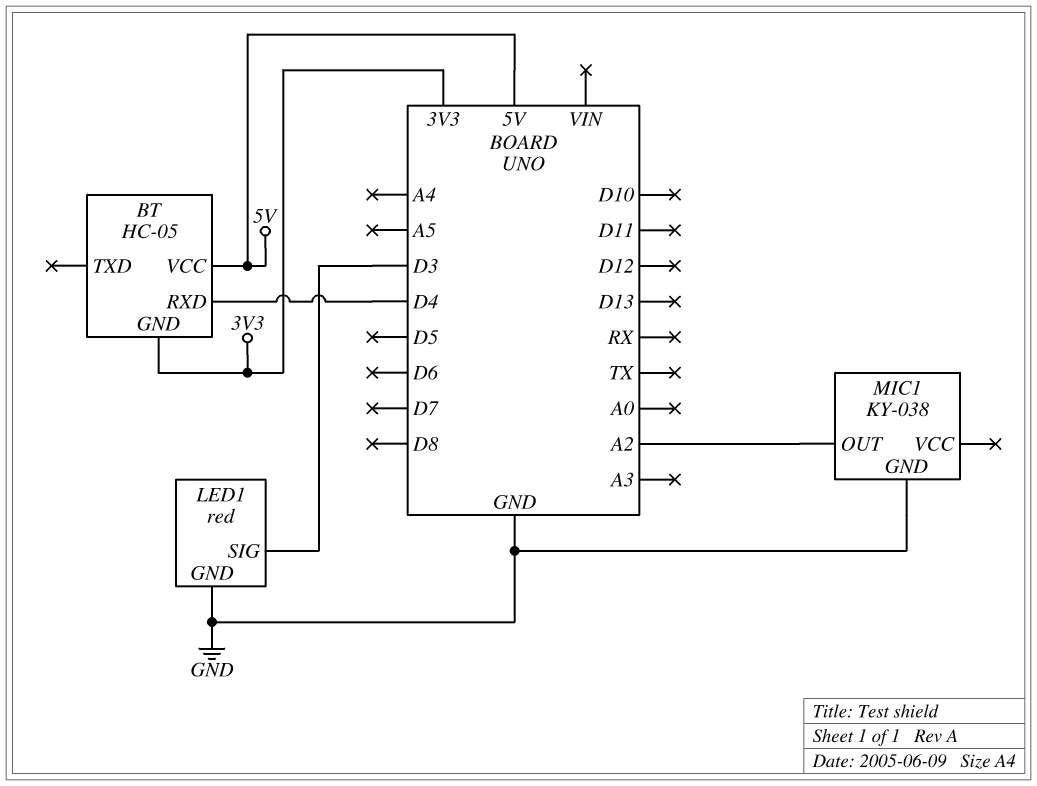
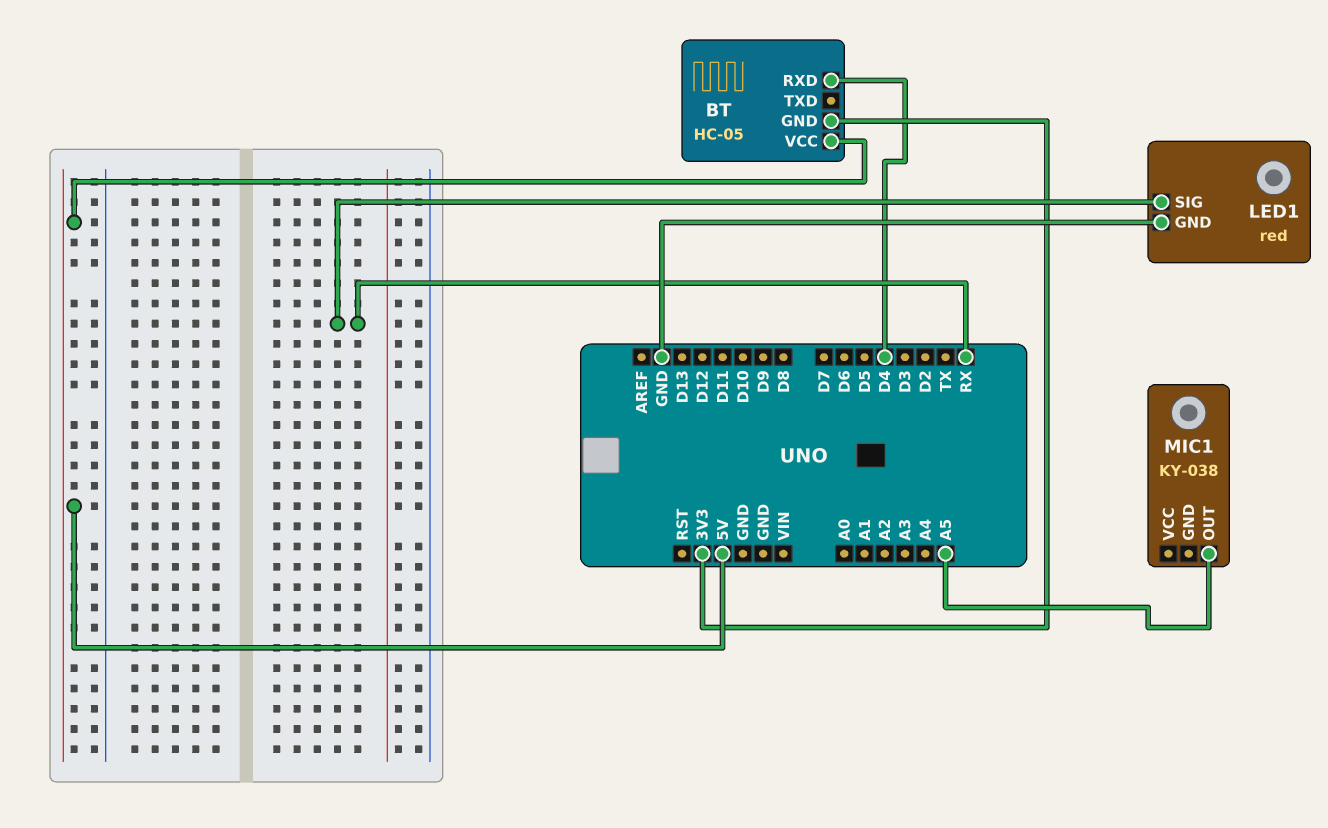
LED1 pin SIG: D3 -> RX
MIC1 pin GND: GND -> none
MIC1 pin OUT: A2 -> A5

